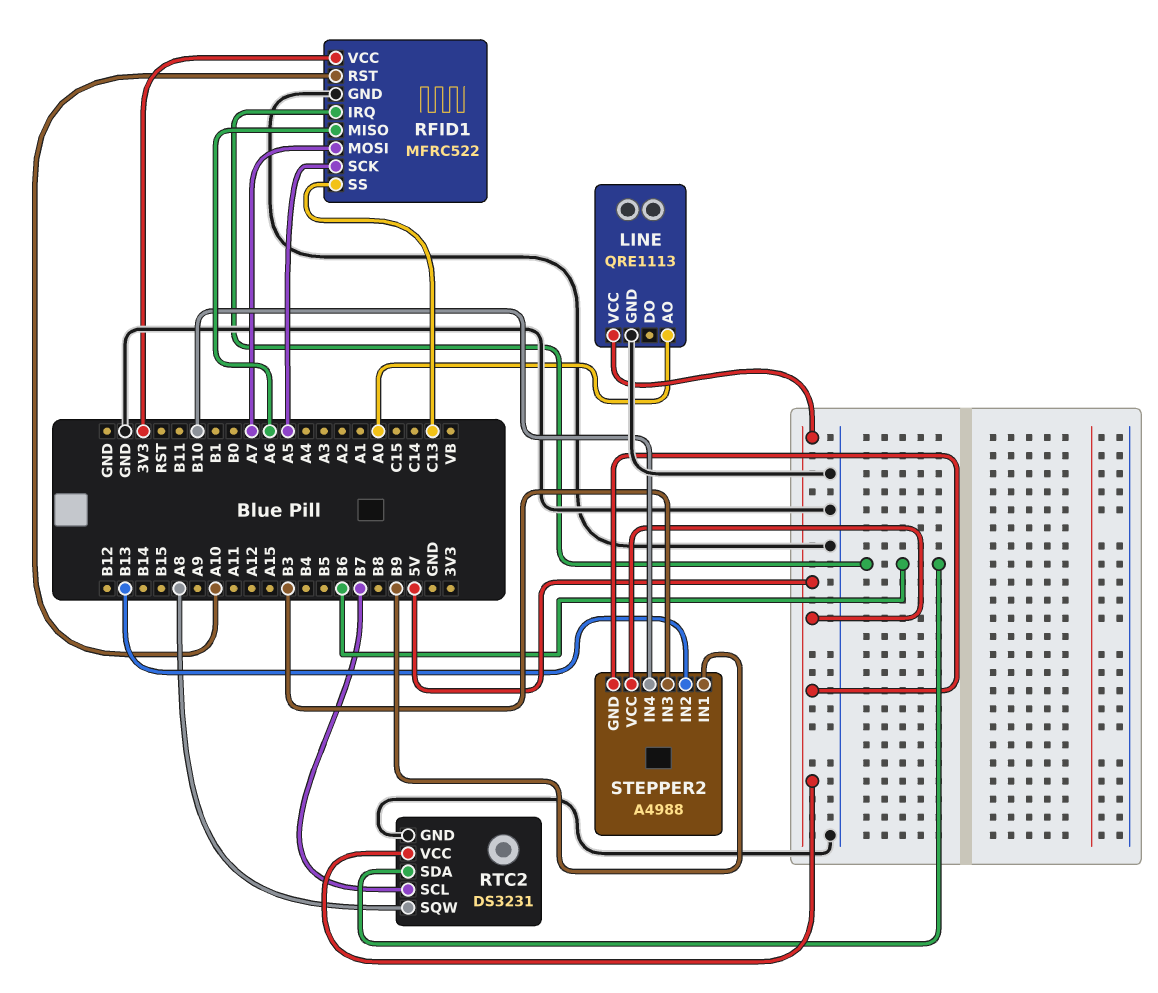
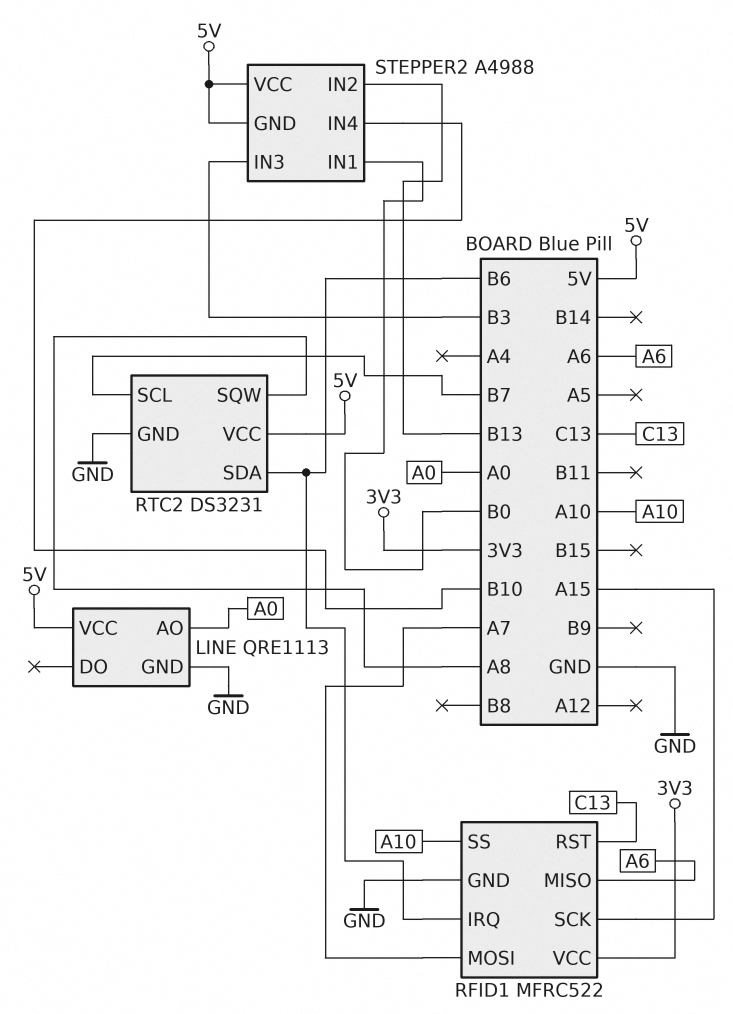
RFID1 pin RST: A10 -> C13
RFID1 pin SCK: A5 -> A15
RFID1 pin SS: C13 -> A10
STEPPER2 pin IN1: B9 -> B0

